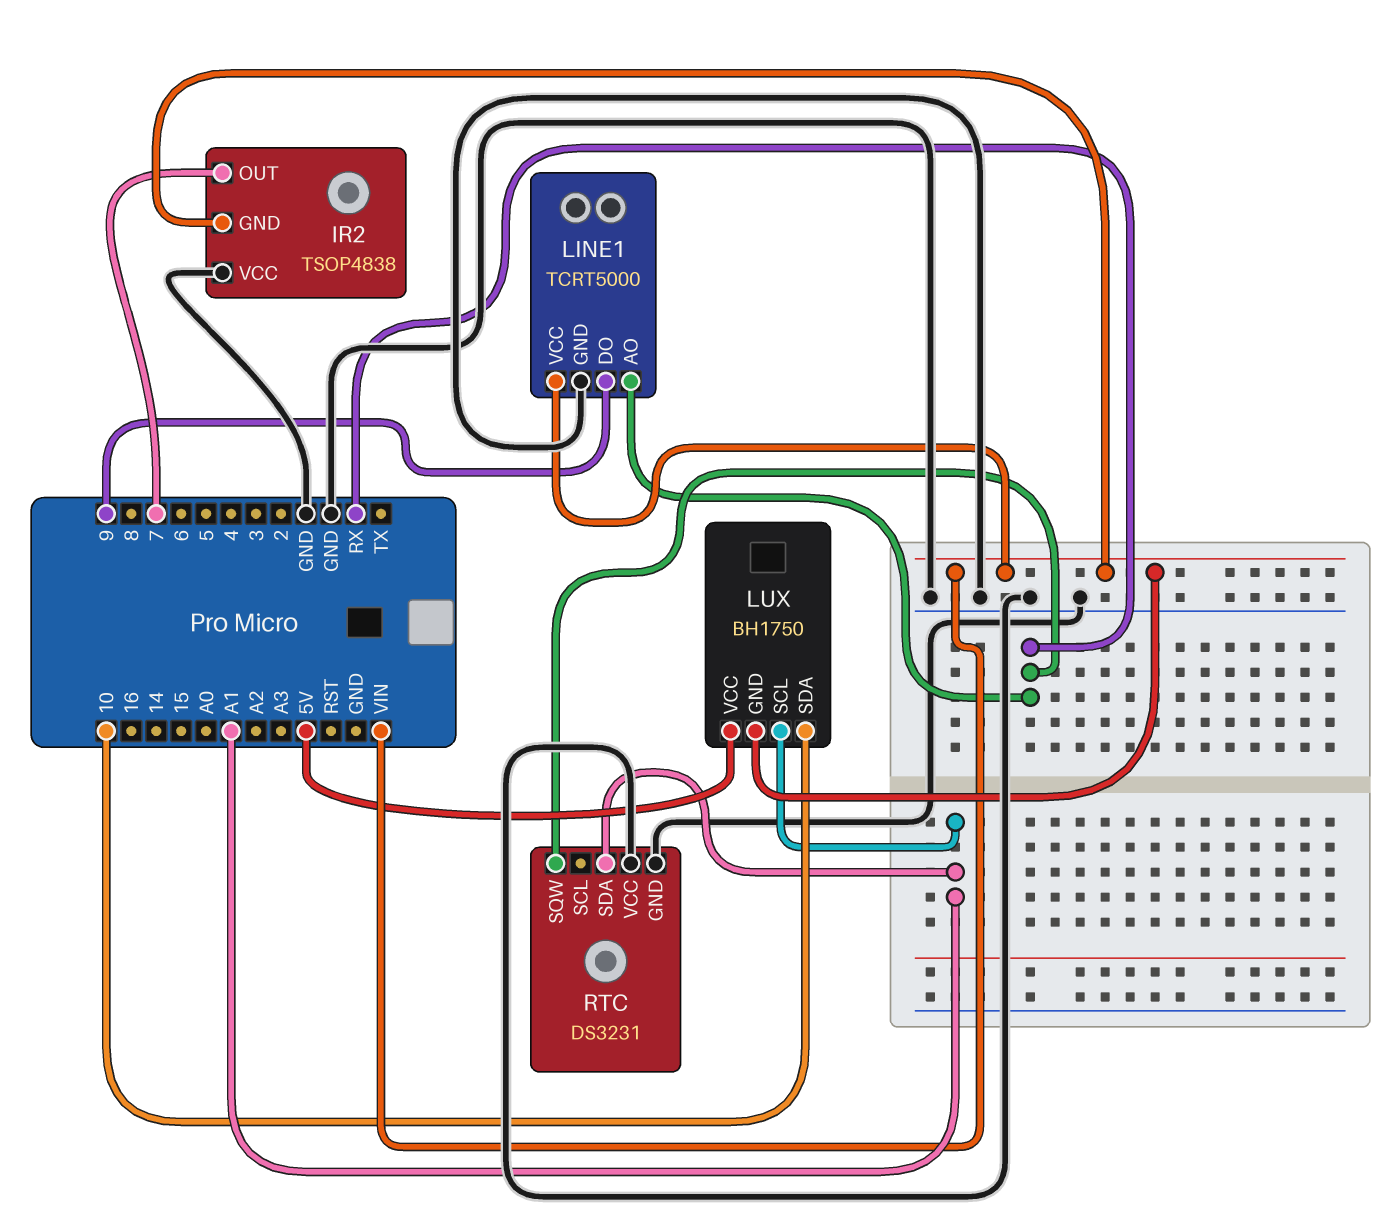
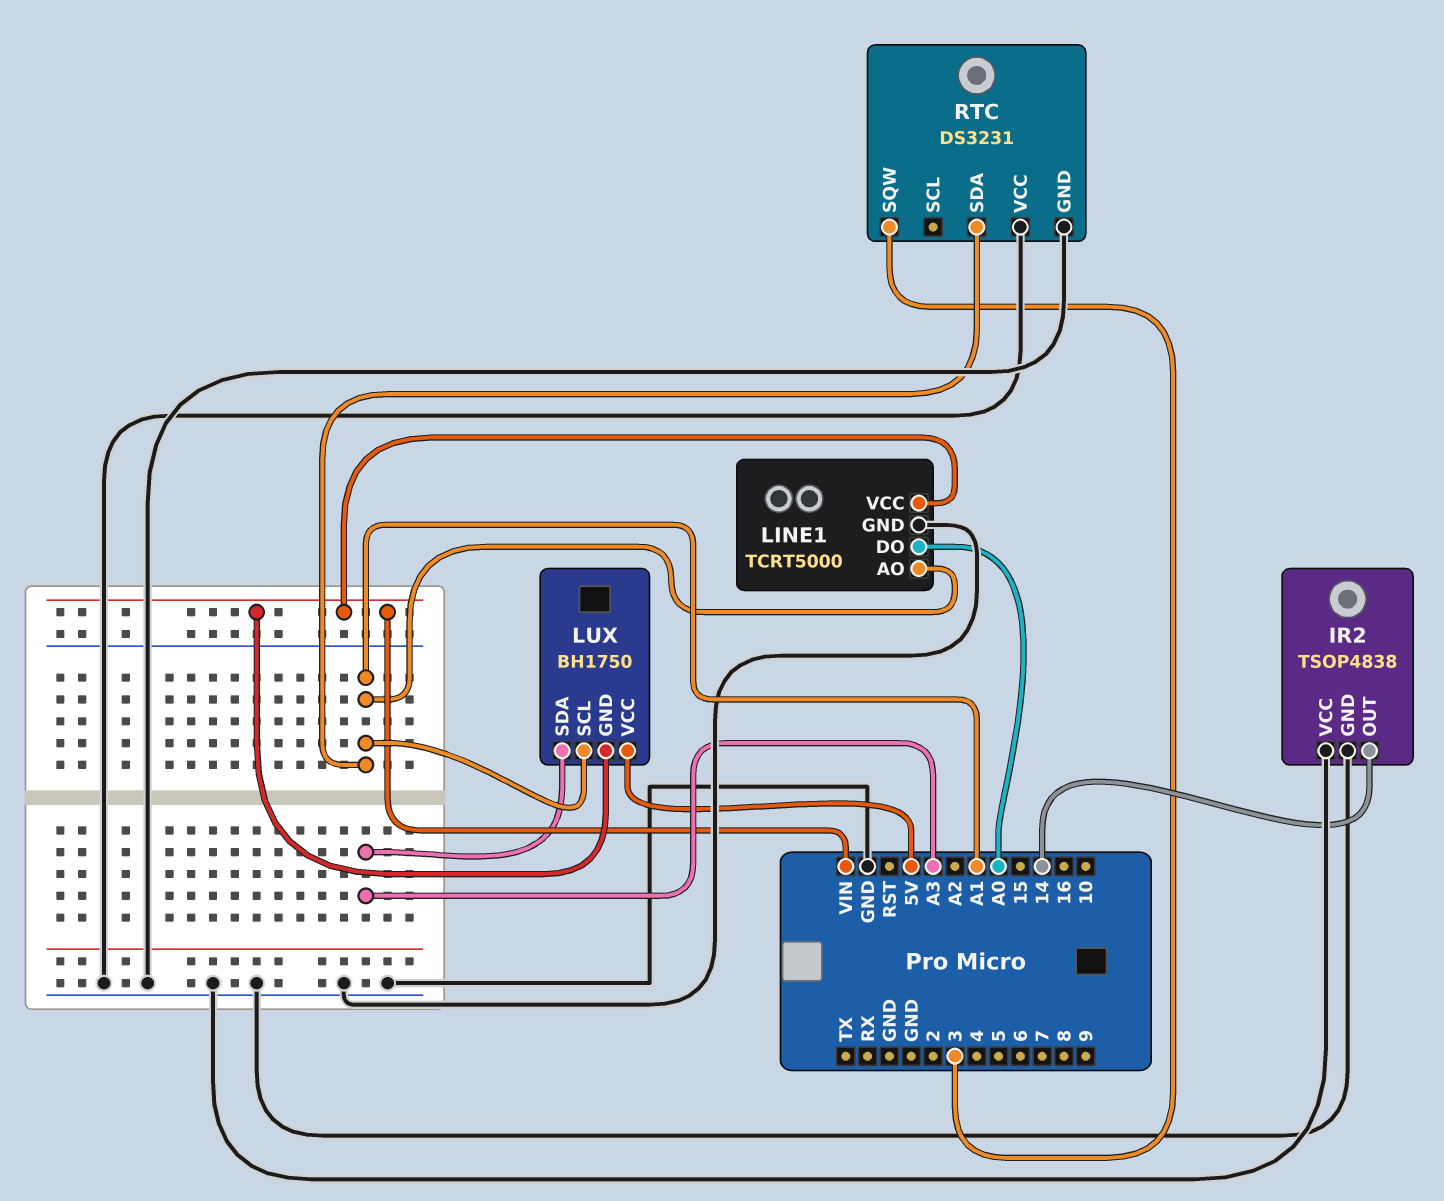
IR2 pin GND: VIN -> GND
IR2 pin OUT: 7 -> 14
LINE1 pin AO: RX -> A1
LINE1 pin DO: 9 -> A0
LUX pin SDA: 10 -> A3
RTC pin SQW: RX -> 3

